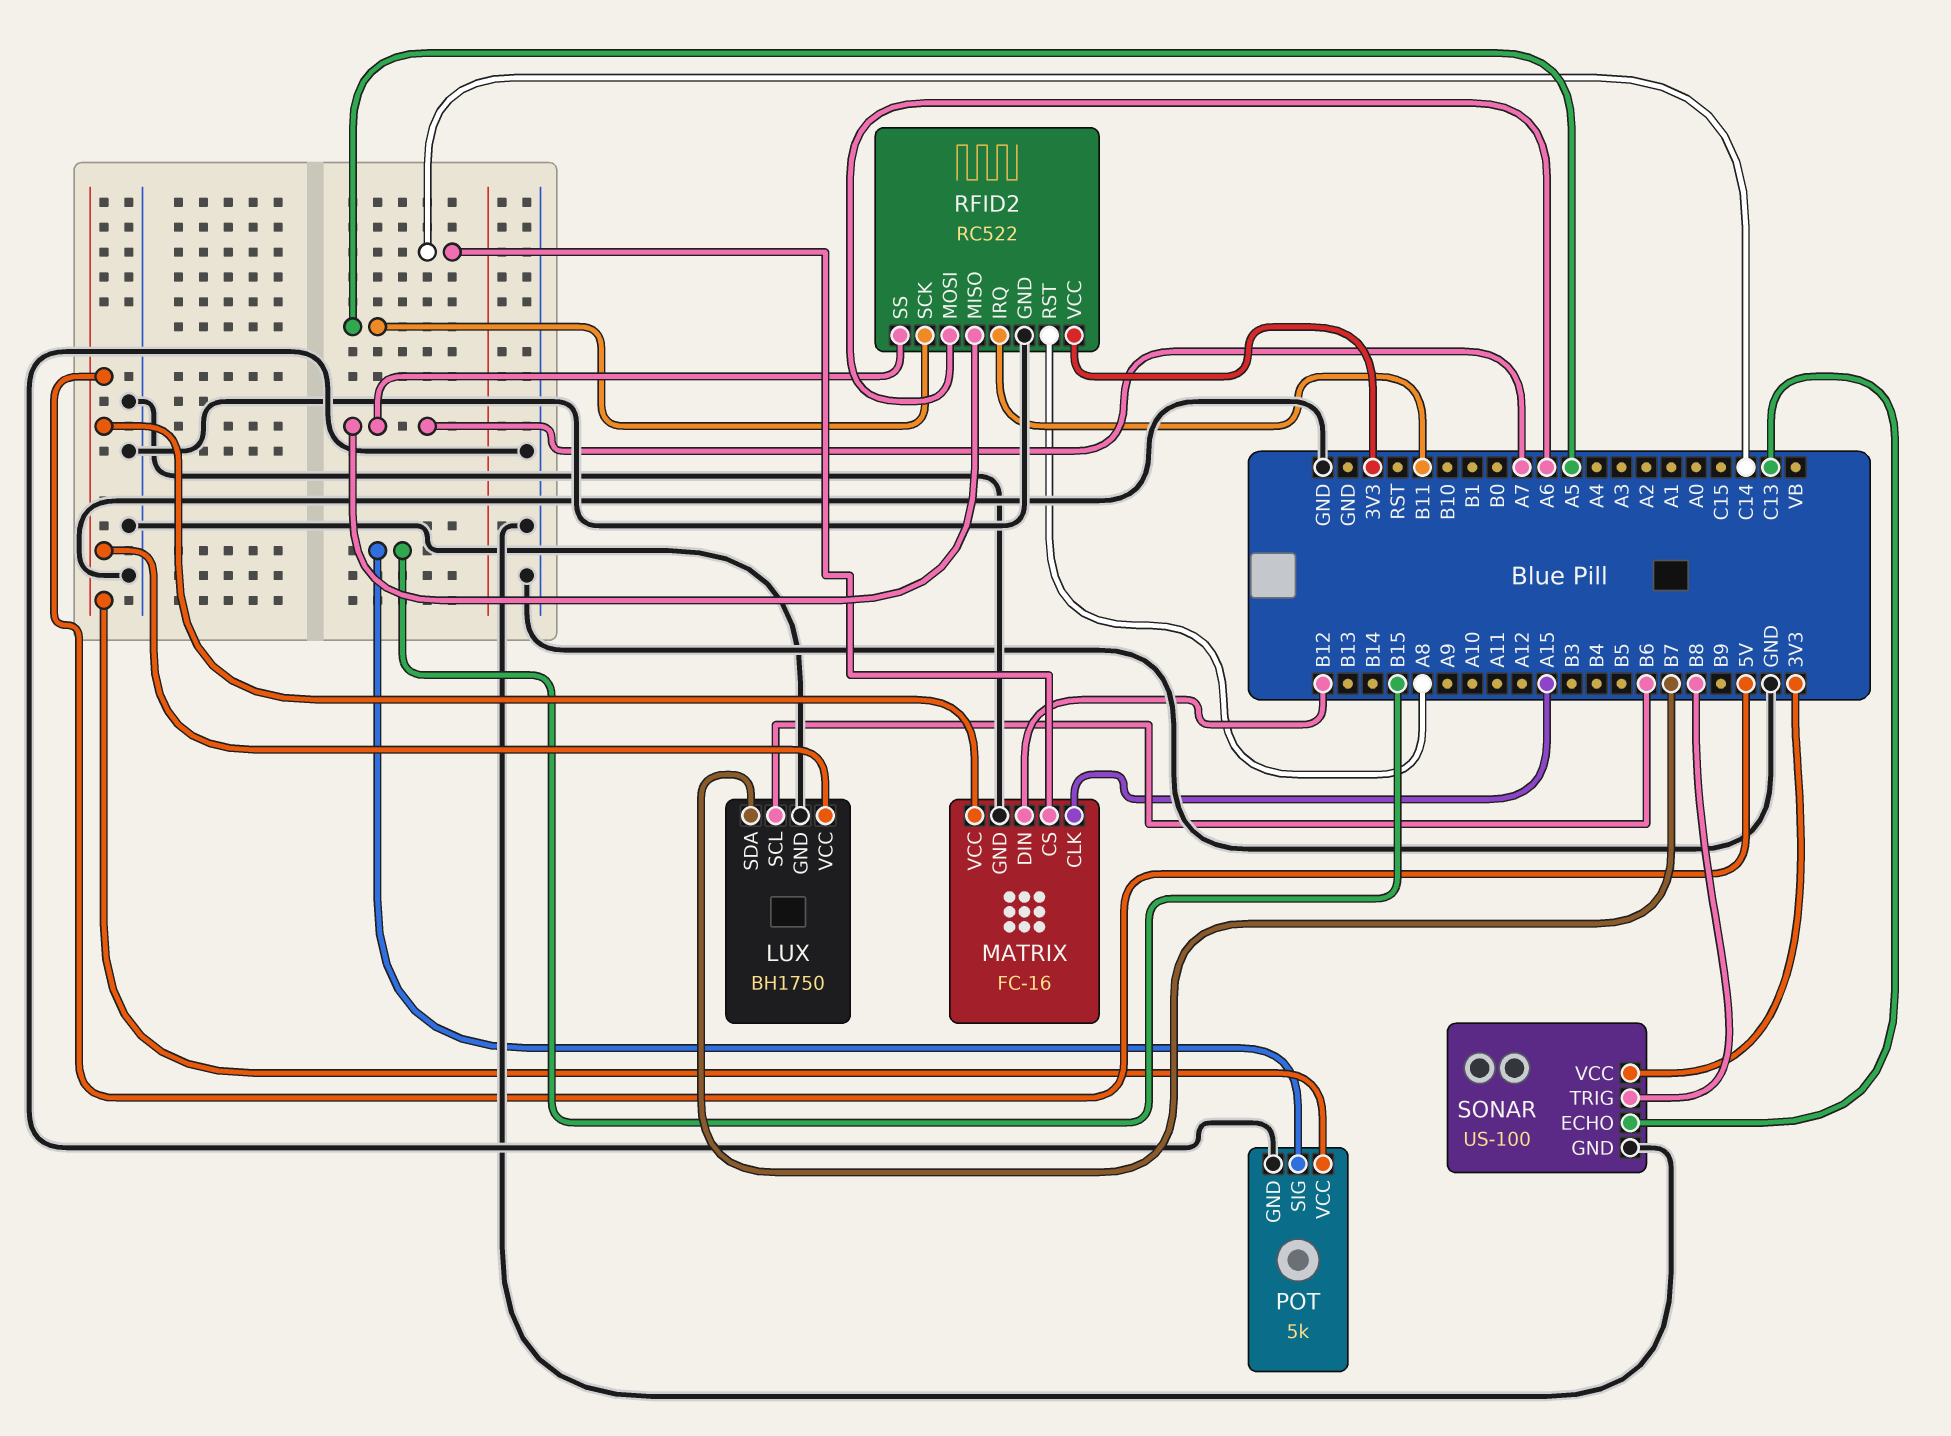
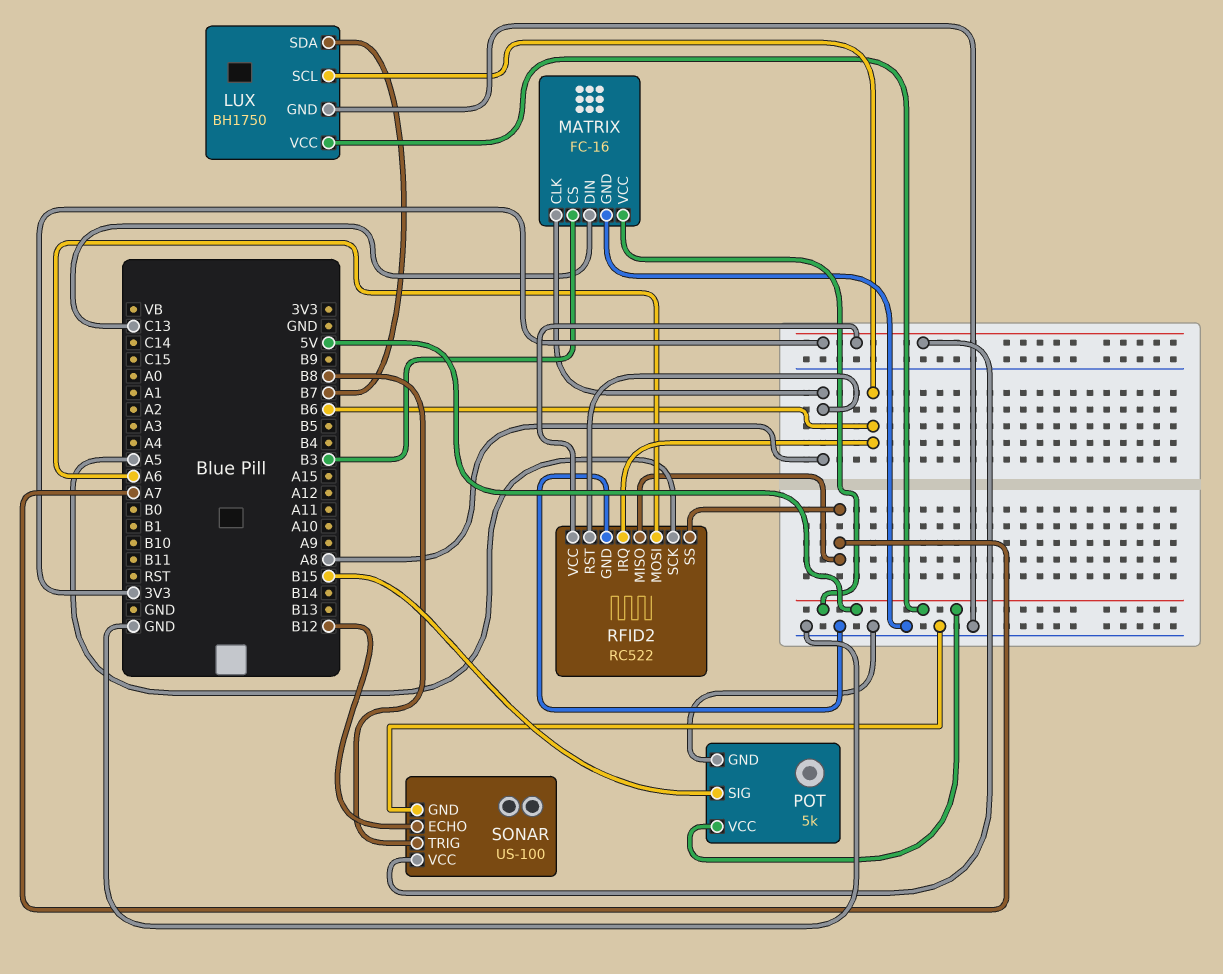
MATRIX pin CLK: A15 -> A8
MATRIX pin CS: C14 -> B3
MATRIX pin DIN: B12 -> C13
RFID2 pin IRQ: B11 -> B6
SONAR pin ECHO: C13 -> B12

